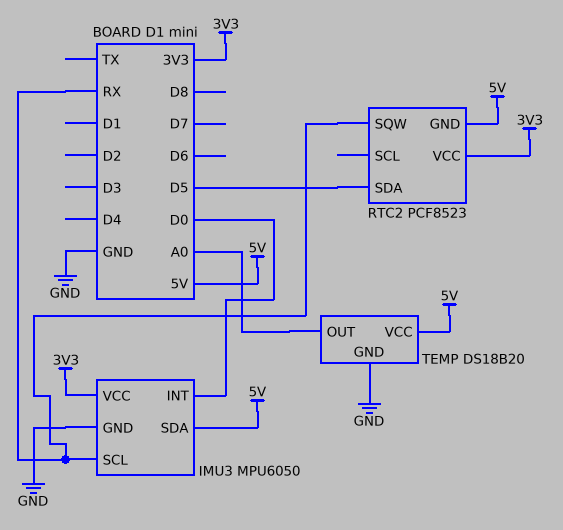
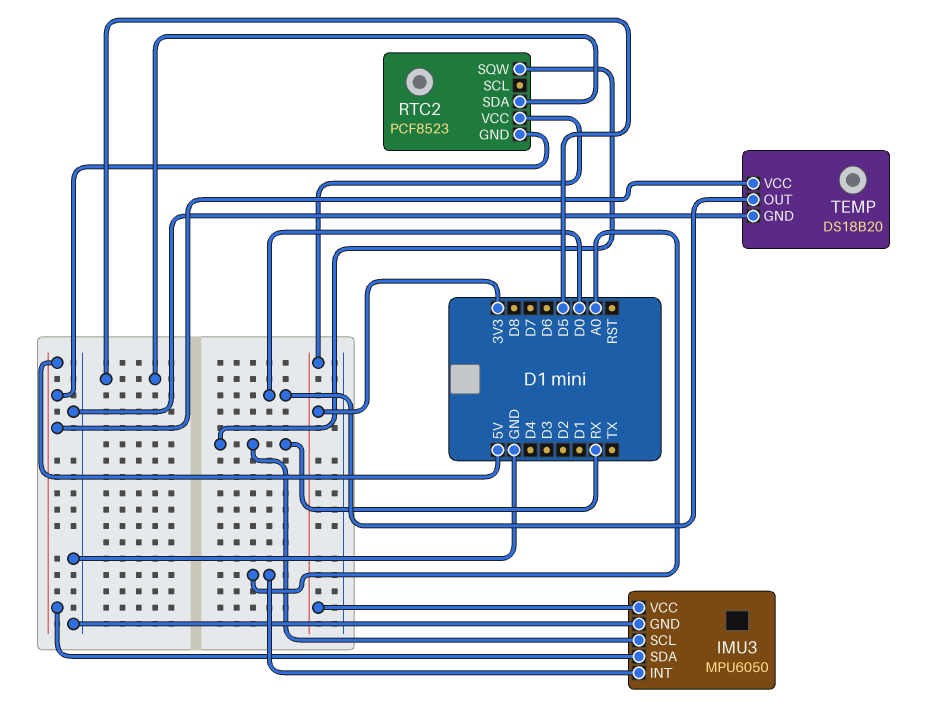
IMU3 pin INT: D0 -> A0
TEMP pin OUT: A0 -> D0

